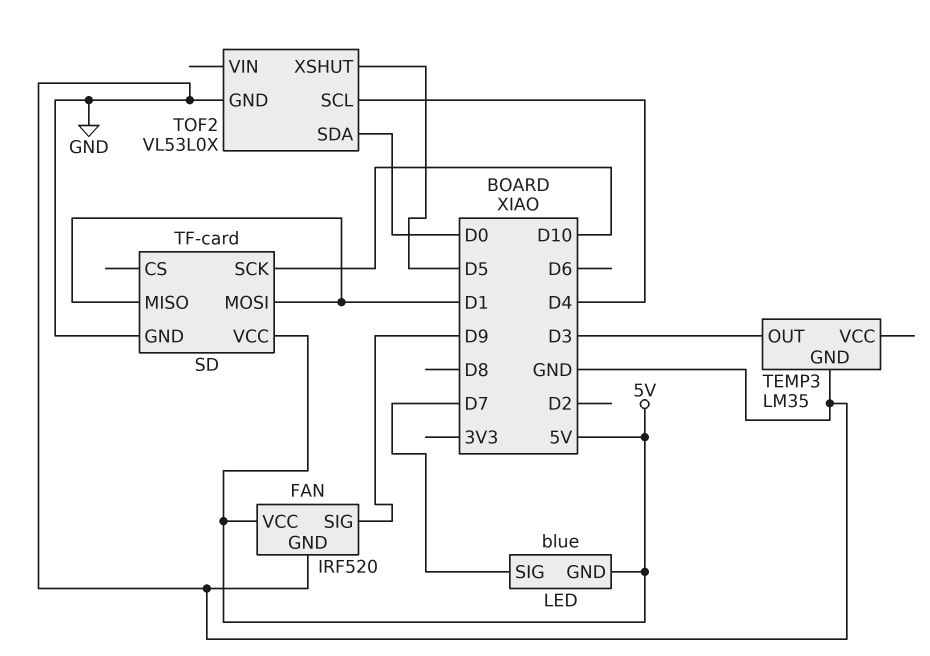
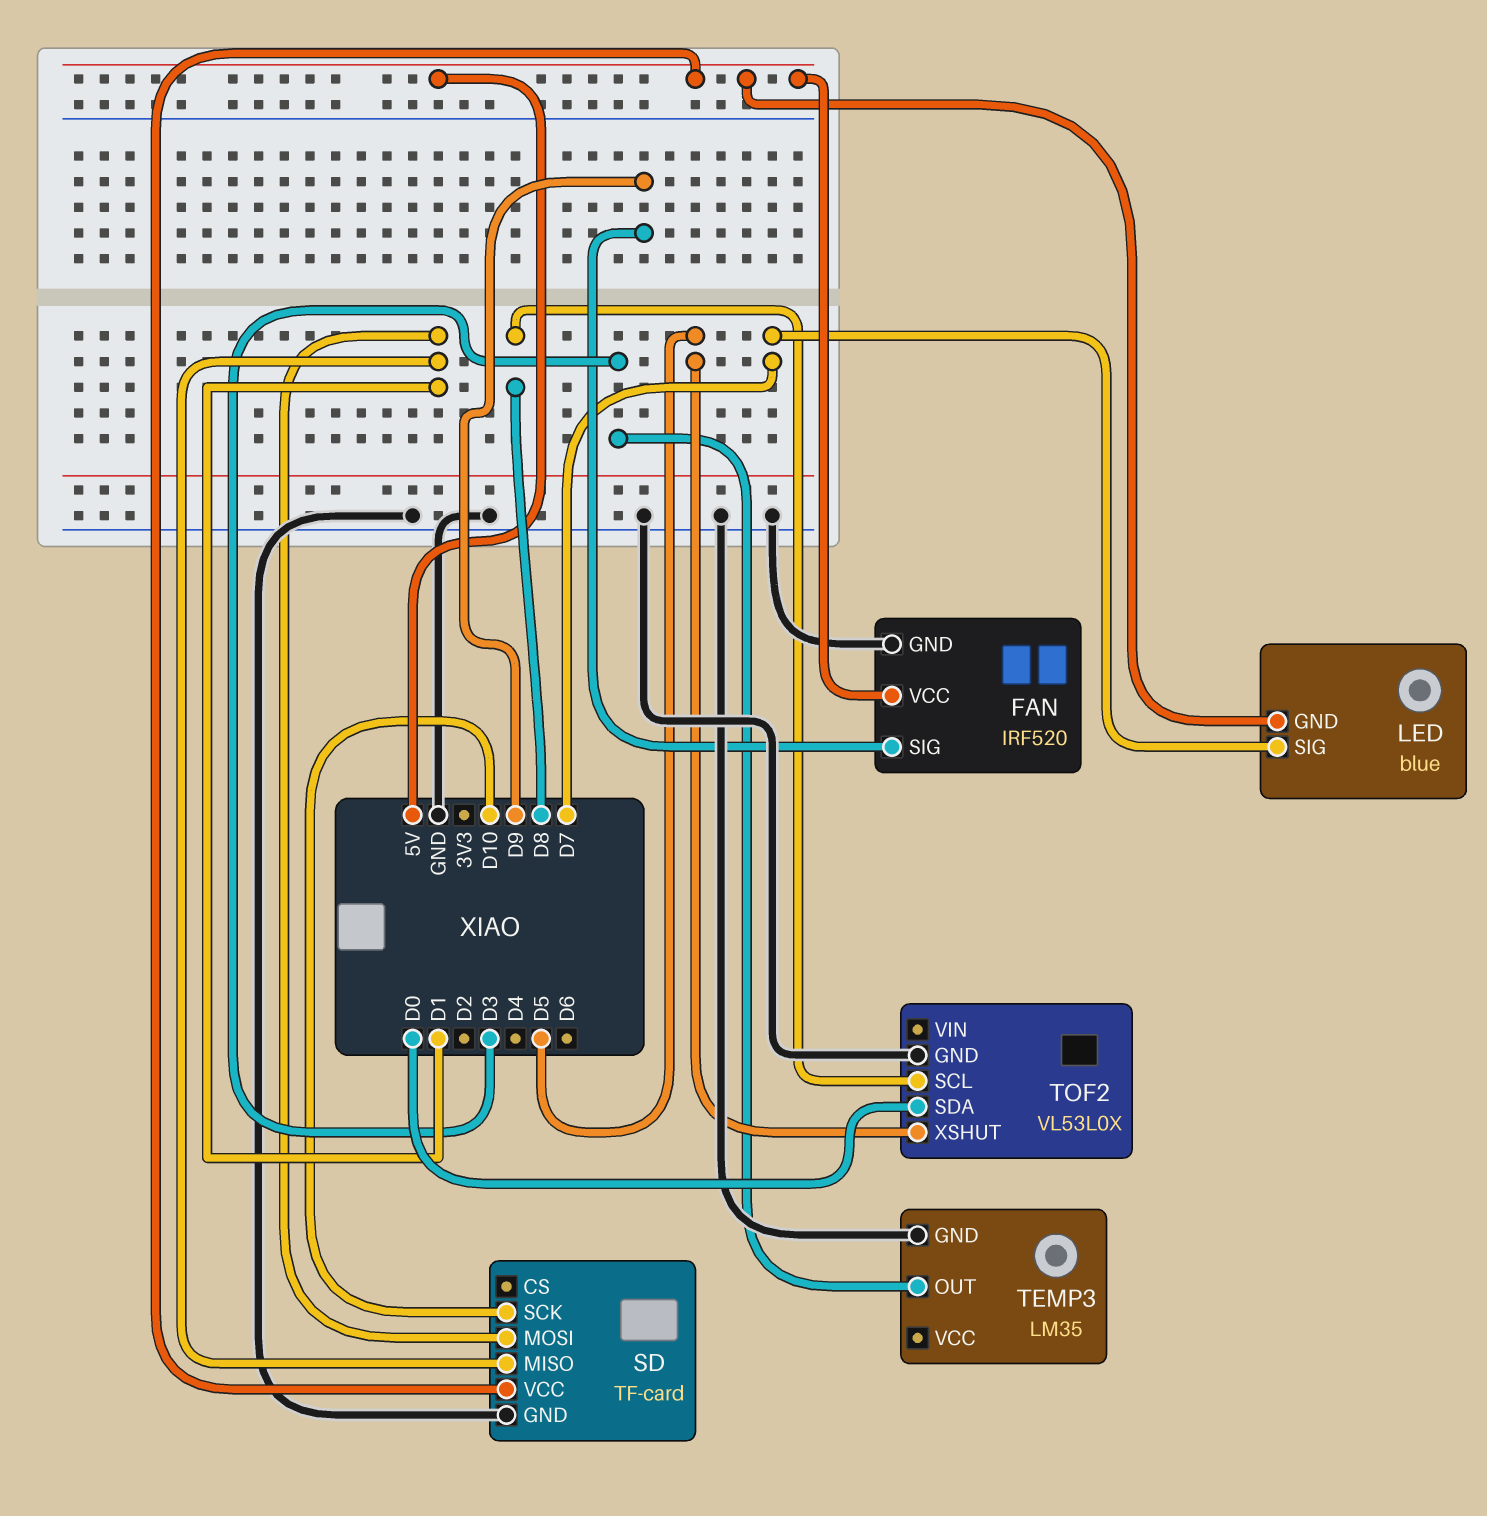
TOF2 pin SCL: D4 -> D8

